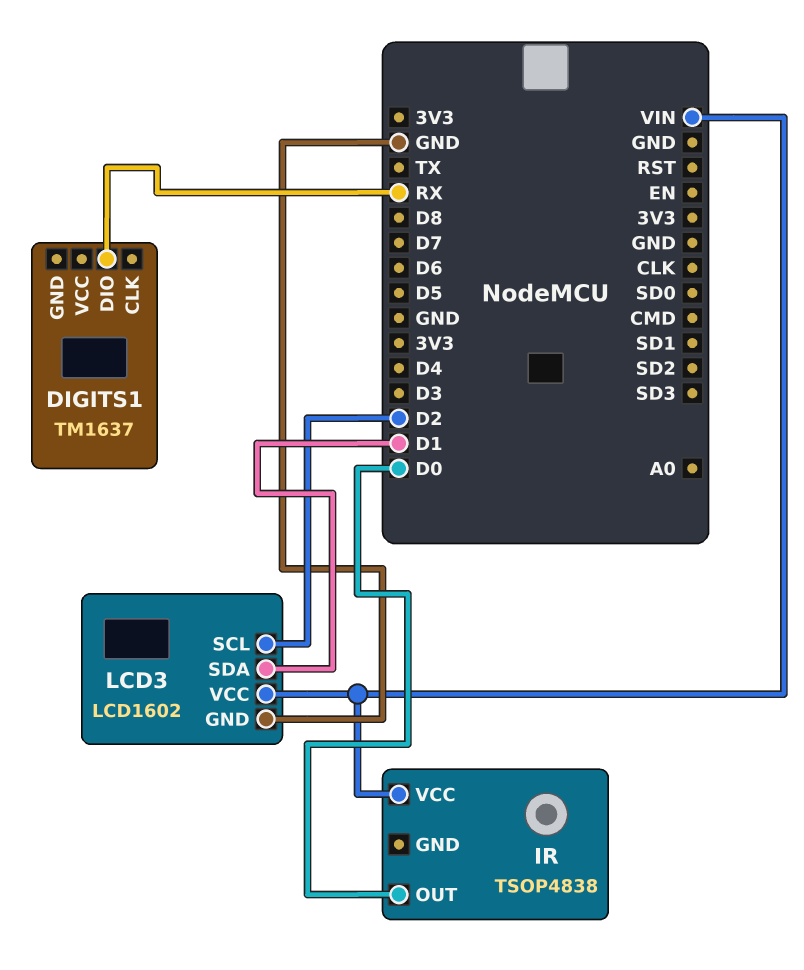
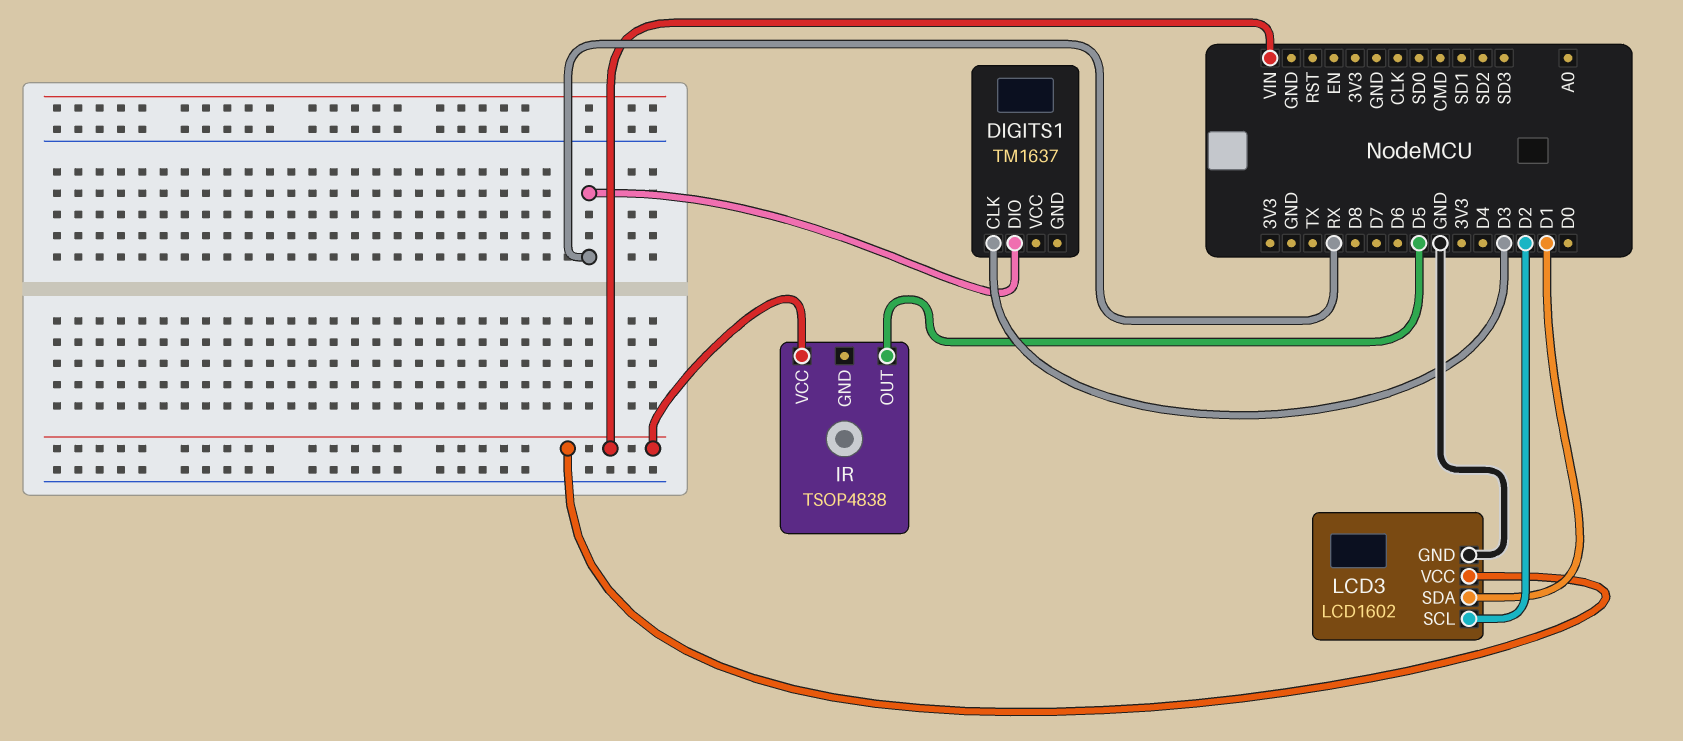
DIGITS1 pin CLK: none -> D3
IR pin OUT: D0 -> D5

